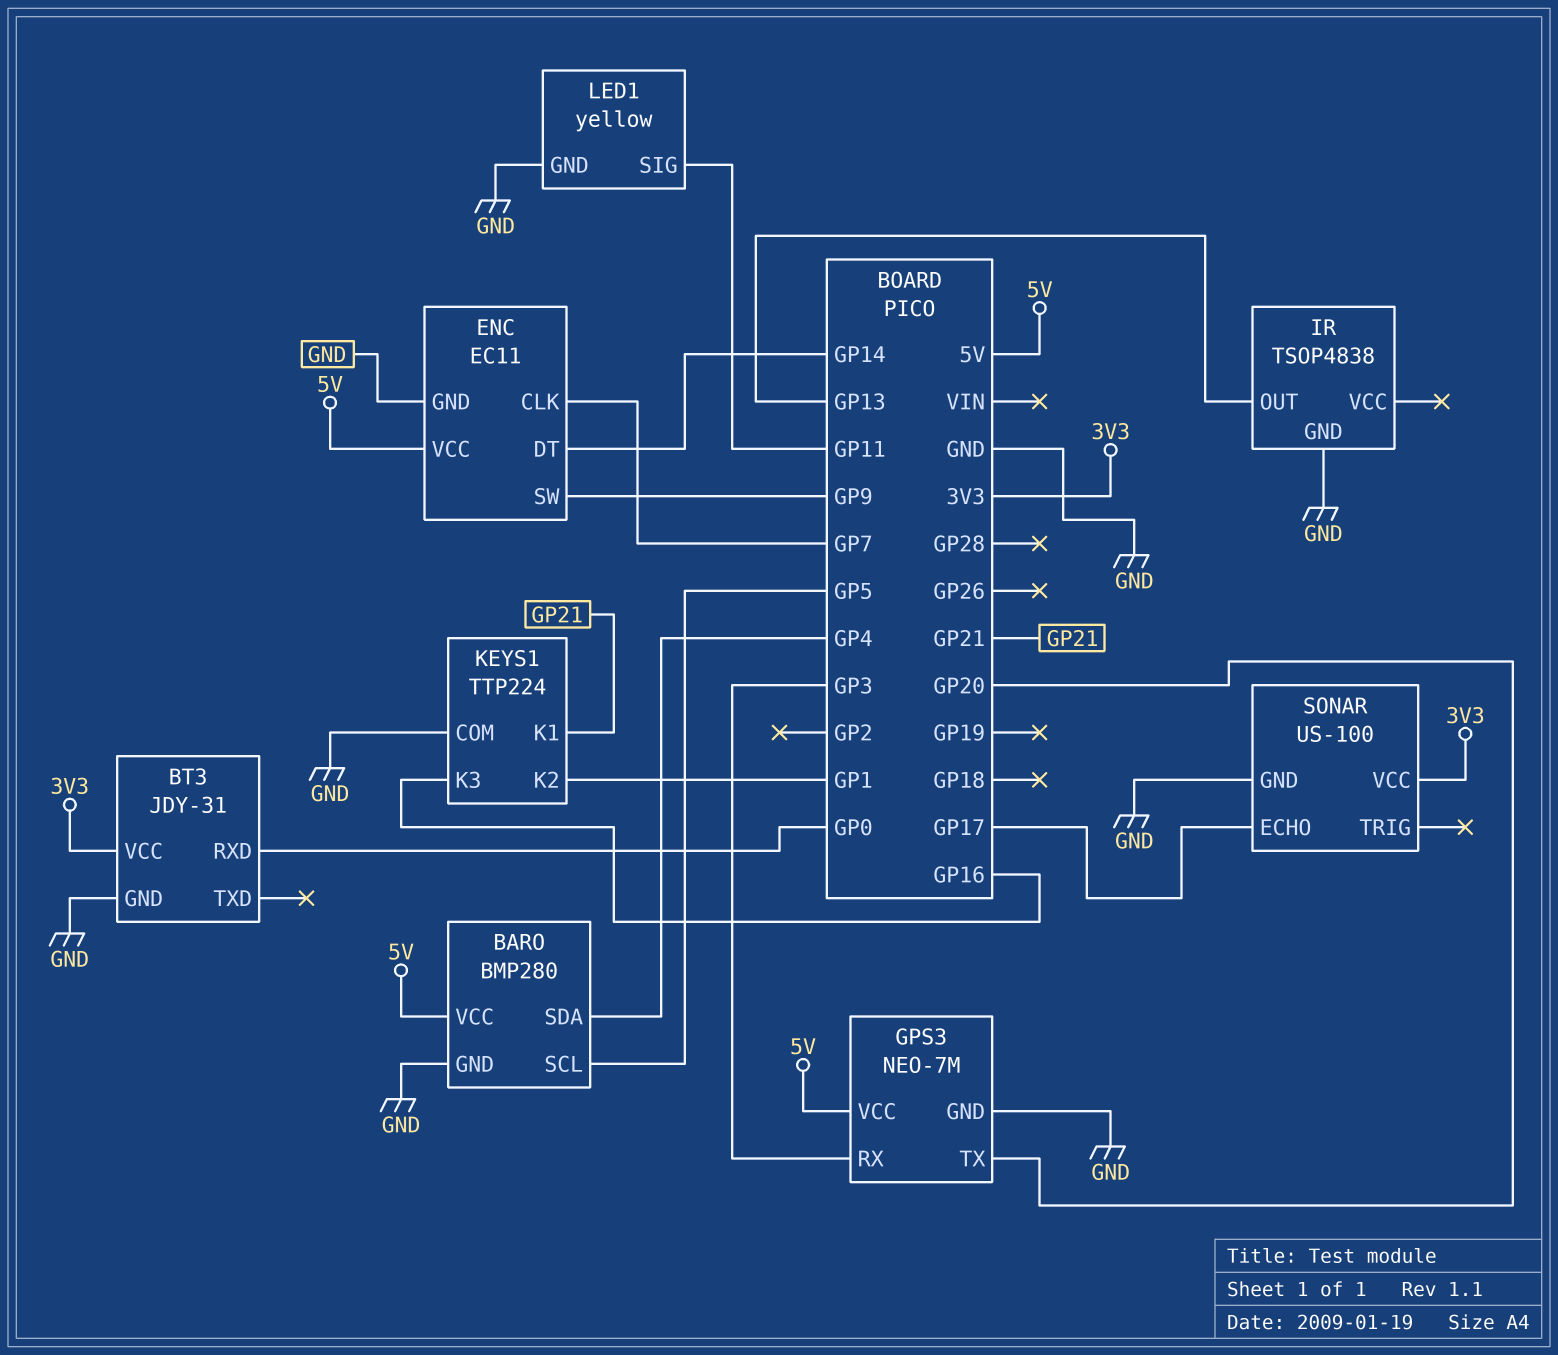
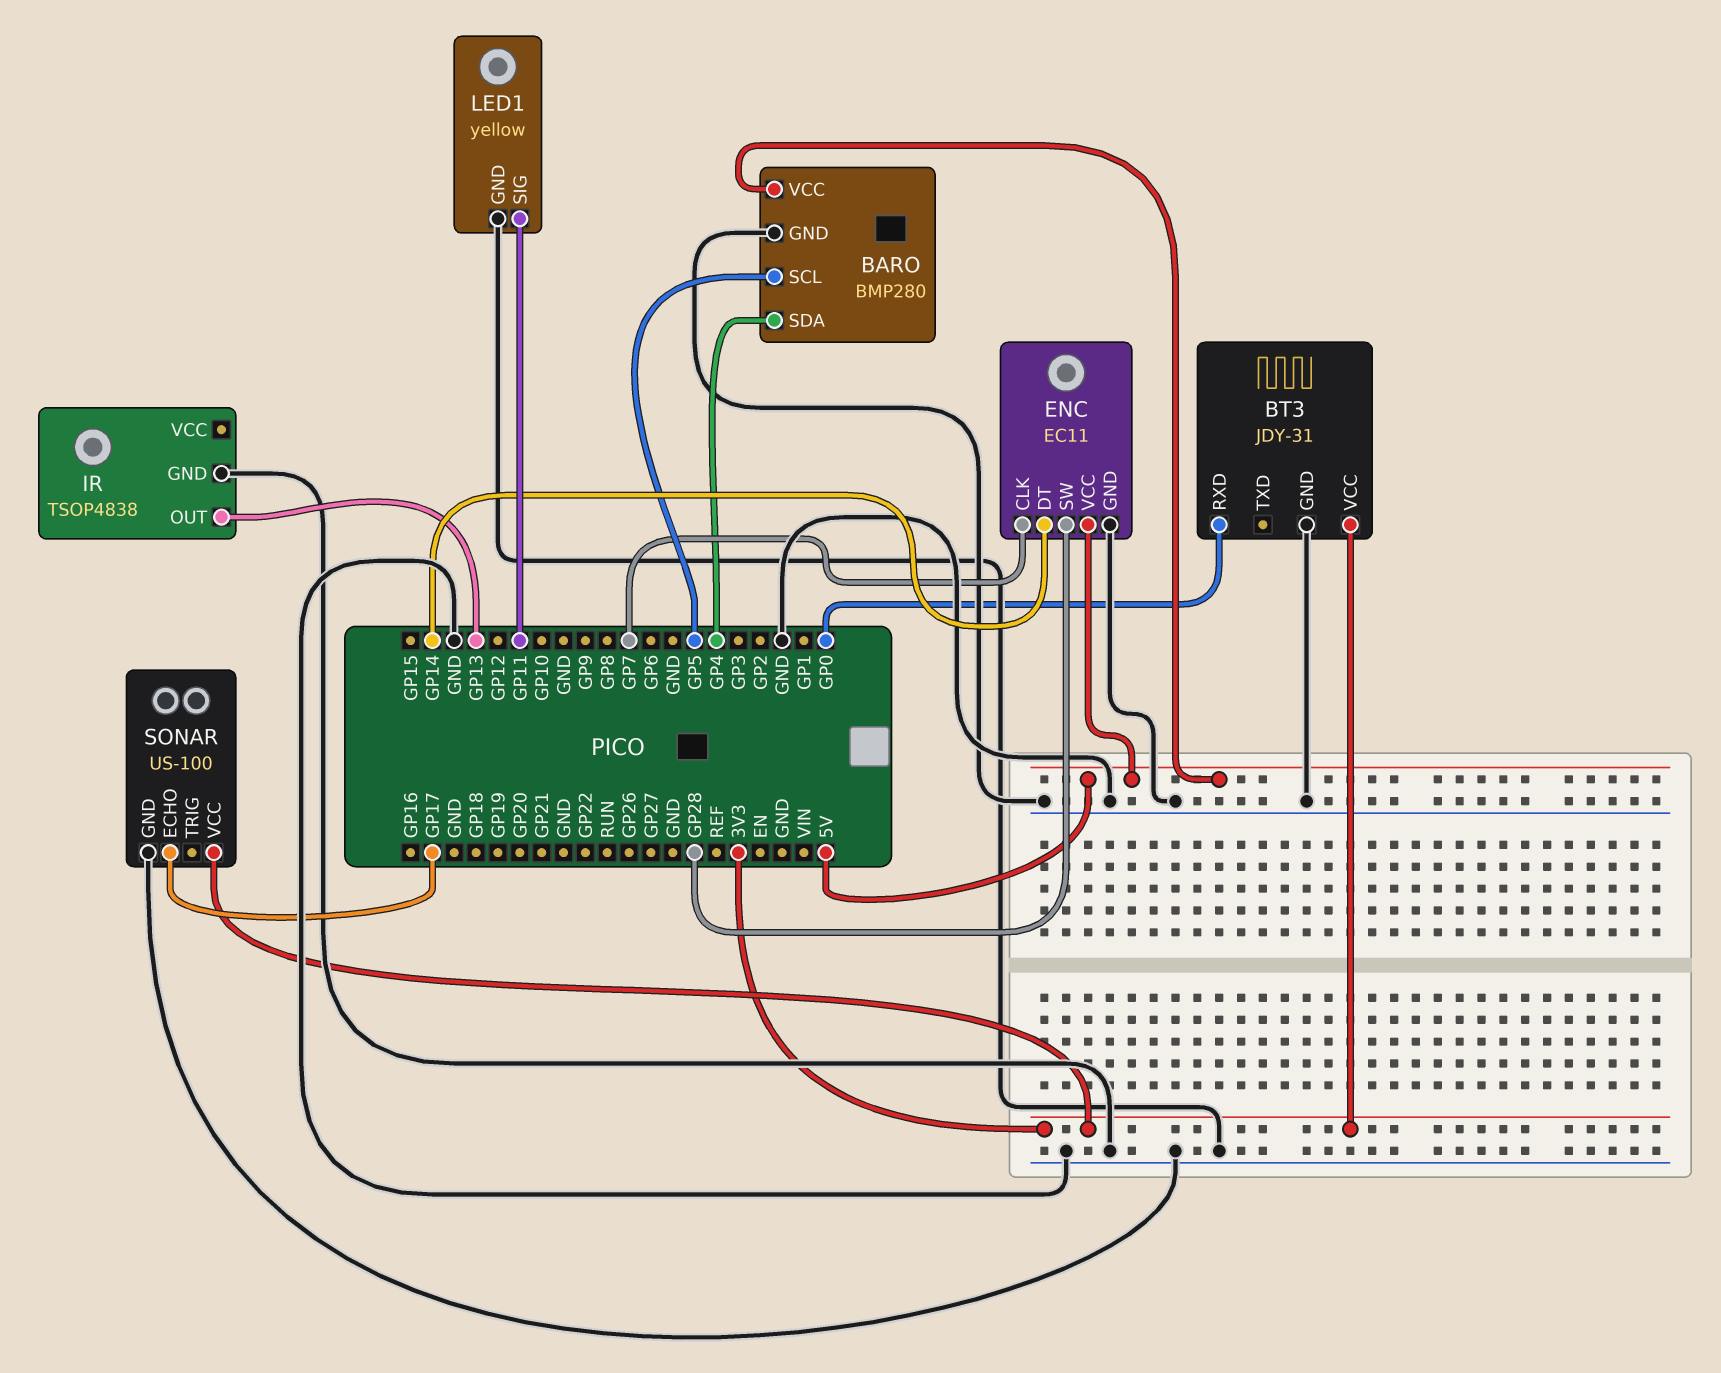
ENC pin SW: GP9 -> GP28
GPS3: NEO-7M -> none
GPS3 pin GND: GND -> none
GPS3 pin RX: GP3 -> none
GPS3 pin TX: GP20 -> none
GPS3 pin VCC: 5V -> none
KEYS1: TTP224 -> none
KEYS1 pin COM: GND -> none
KEYS1 pin K1: GP21 -> none
KEYS1 pin K2: GP1 -> none
KEYS1 pin K3: GP16 -> none

